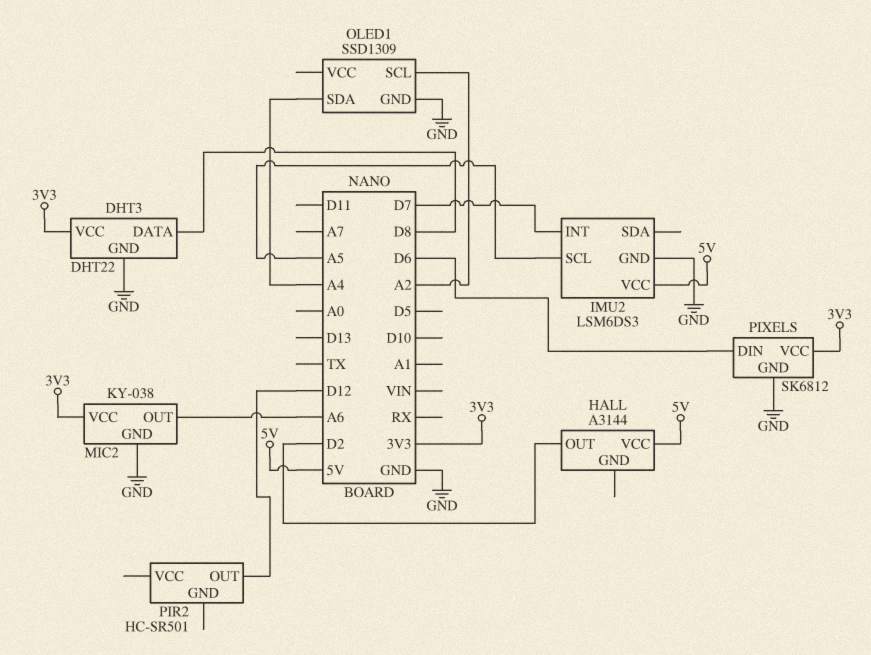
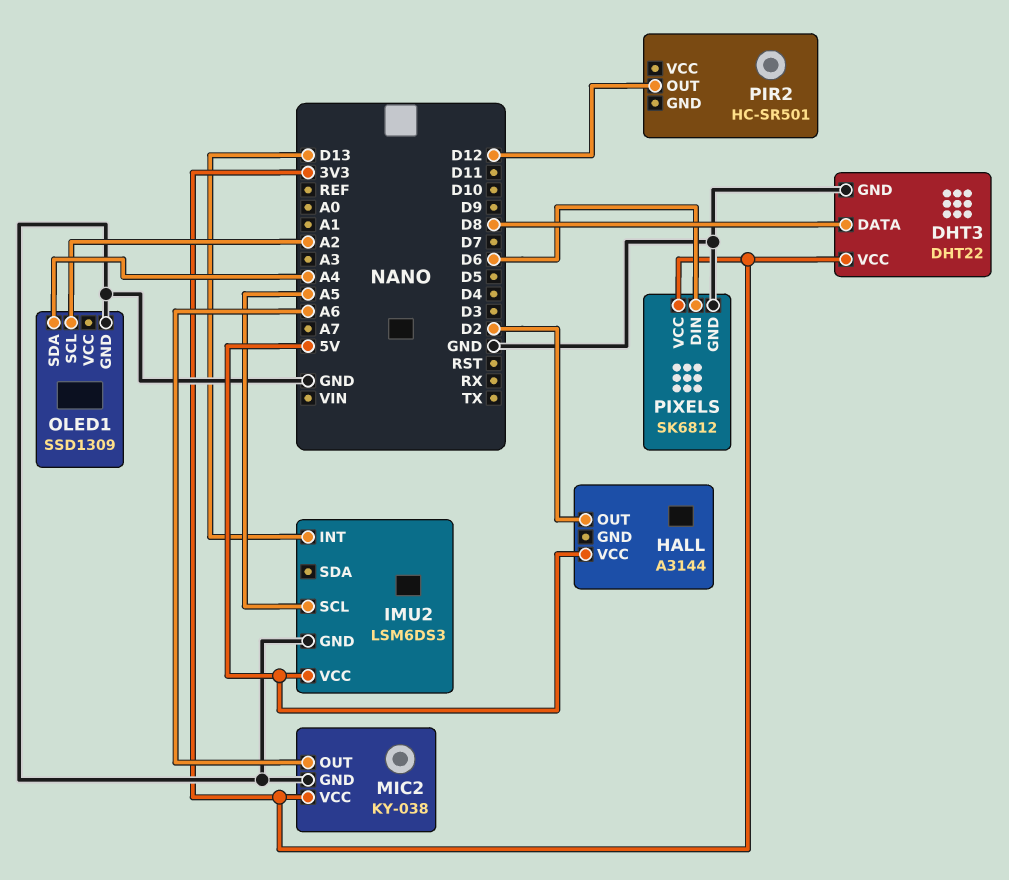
IMU2 pin INT: D7 -> D13

